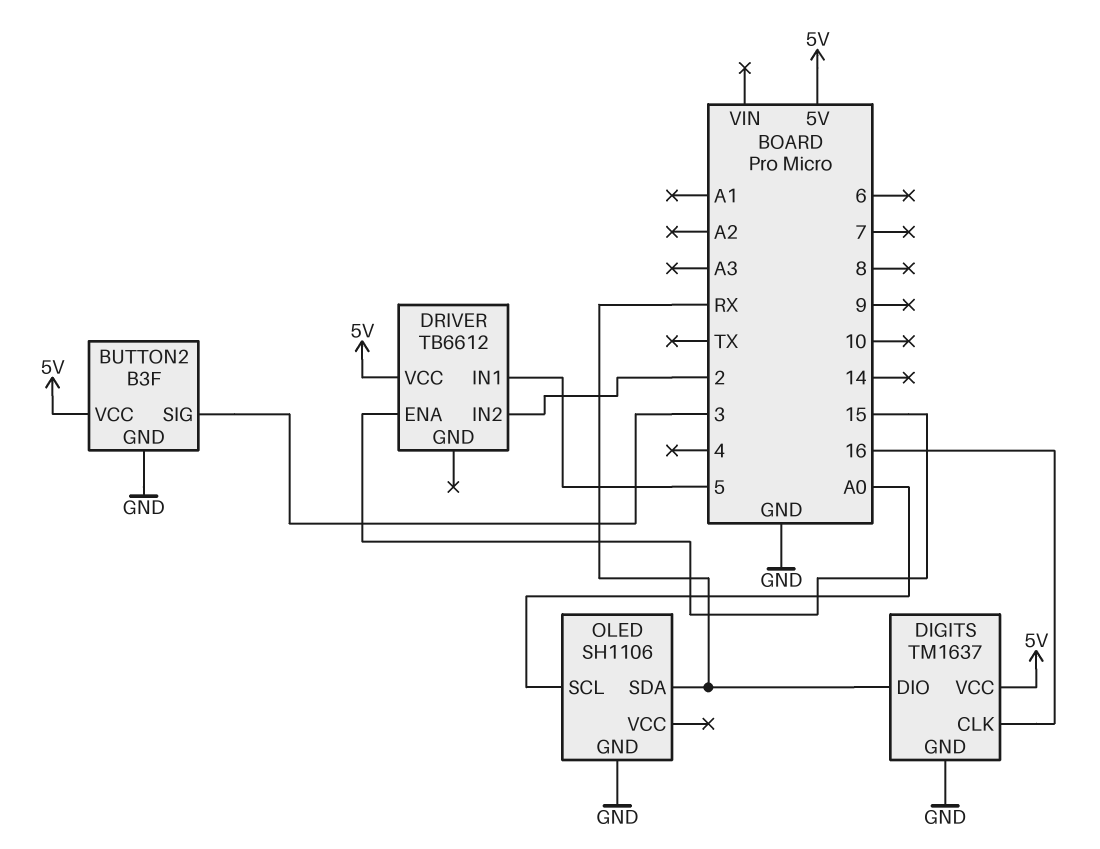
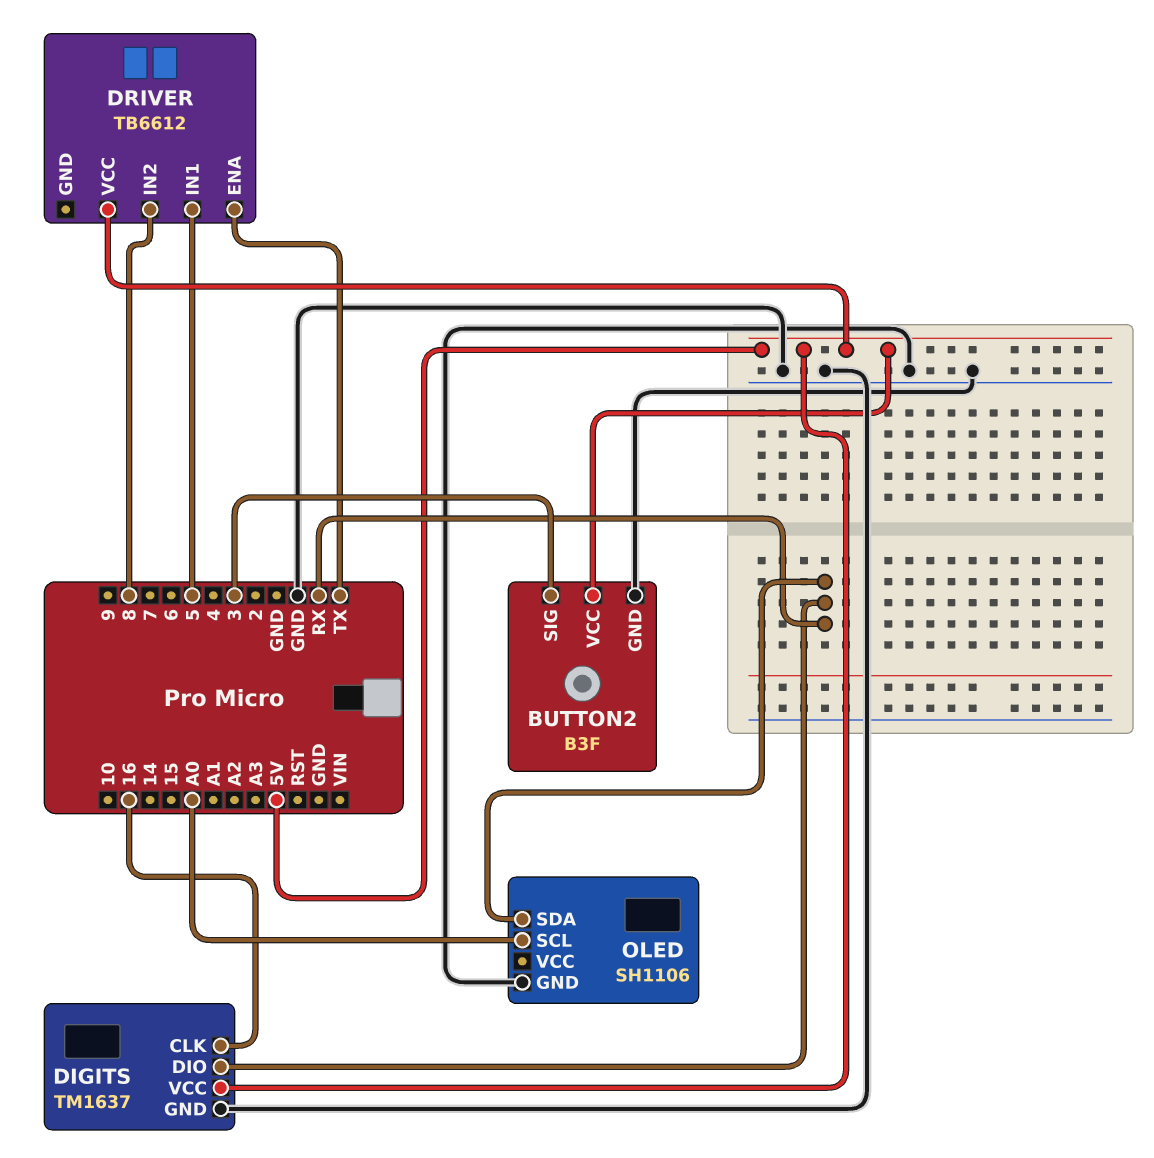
DRIVER pin ENA: 15 -> TX
DRIVER pin IN2: 2 -> 8

